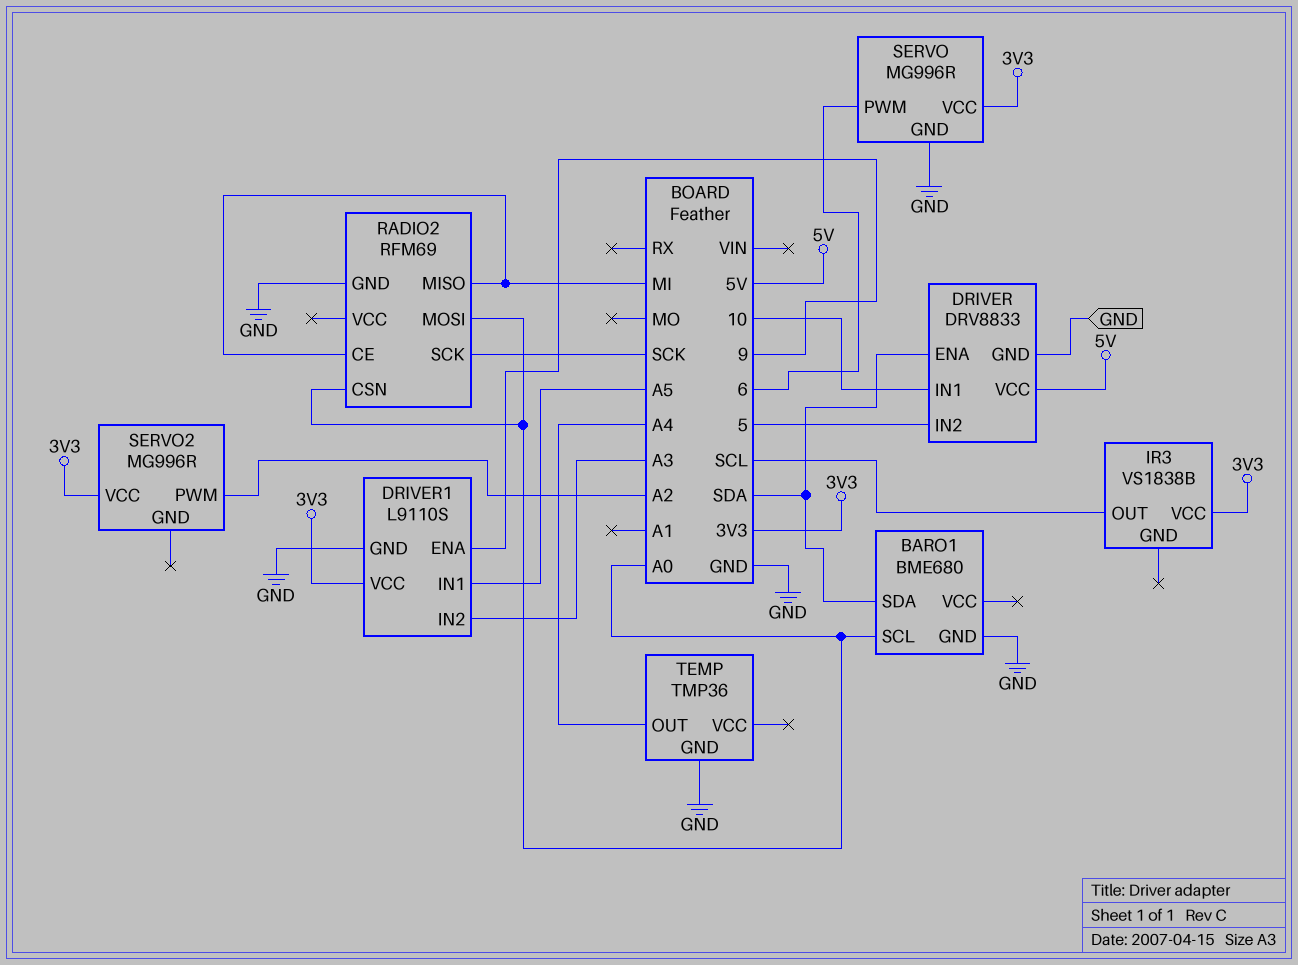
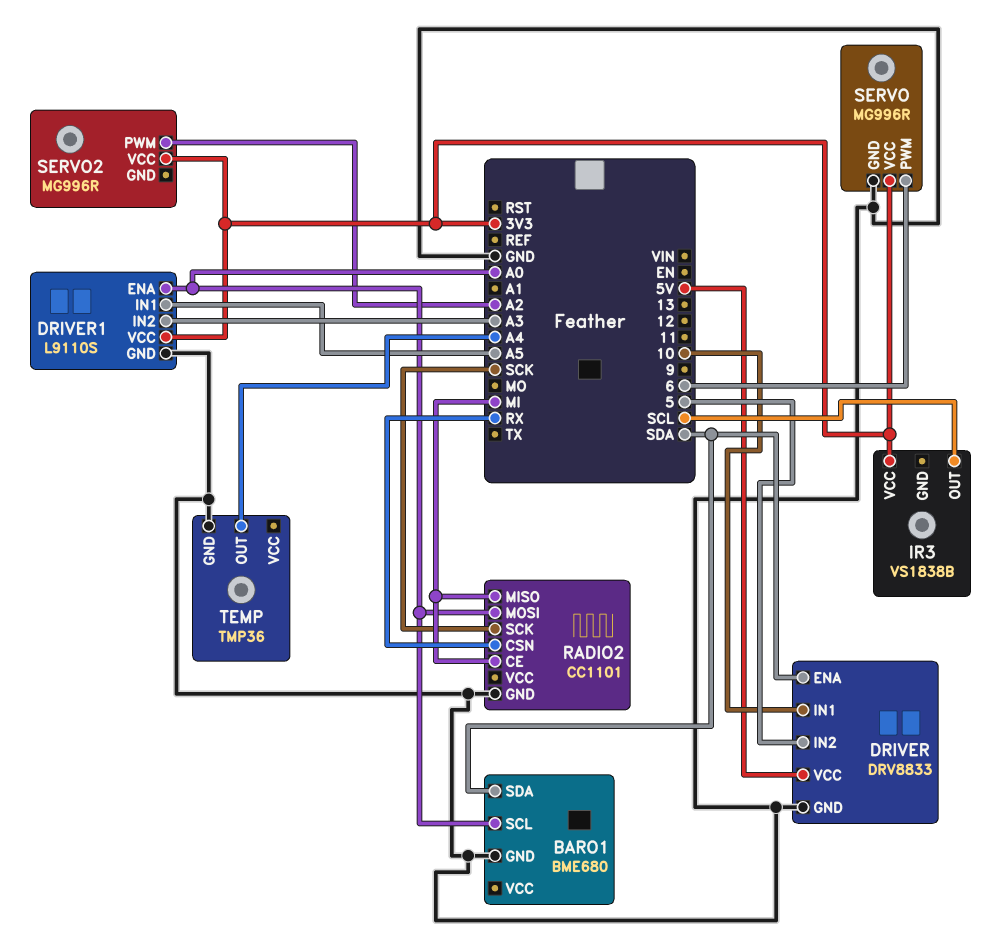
DRIVER1 pin ENA: 9 -> A0
RADIO2: RFM69 -> CC1101
RADIO2 pin CSN: A0 -> RX

